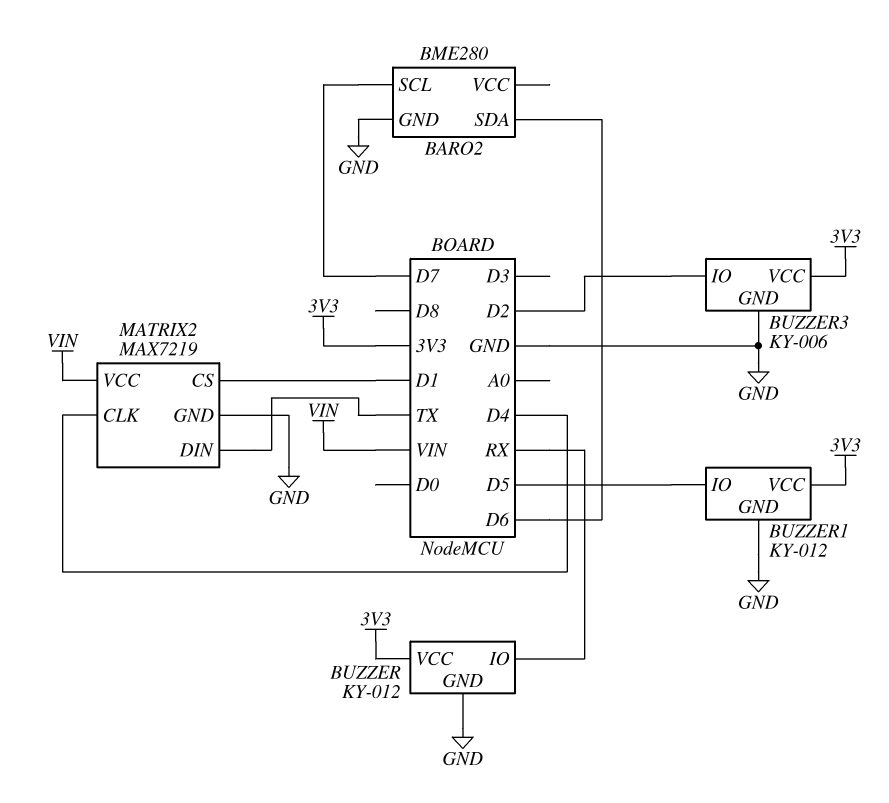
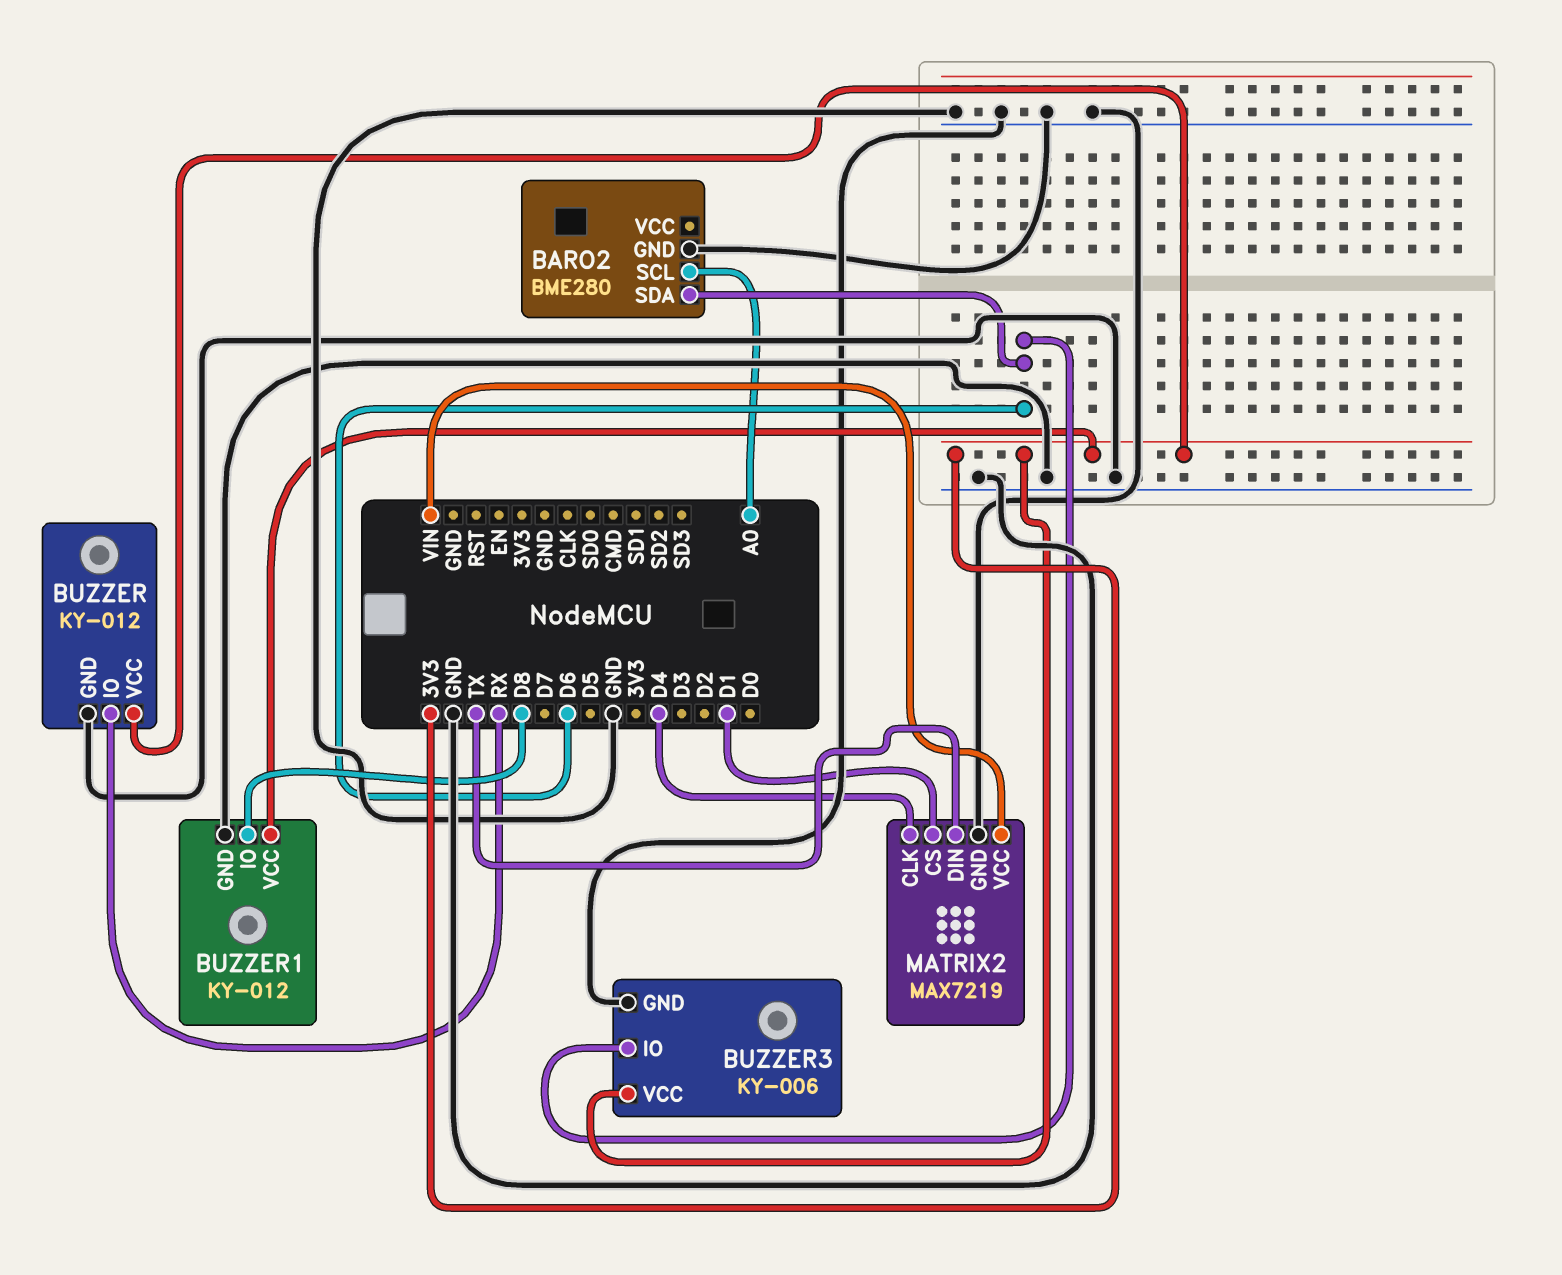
BARO2 pin SCL: D7 -> A0
BUZZER1 pin IO: D5 -> D8
BUZZER3 pin IO: D2 -> D6

